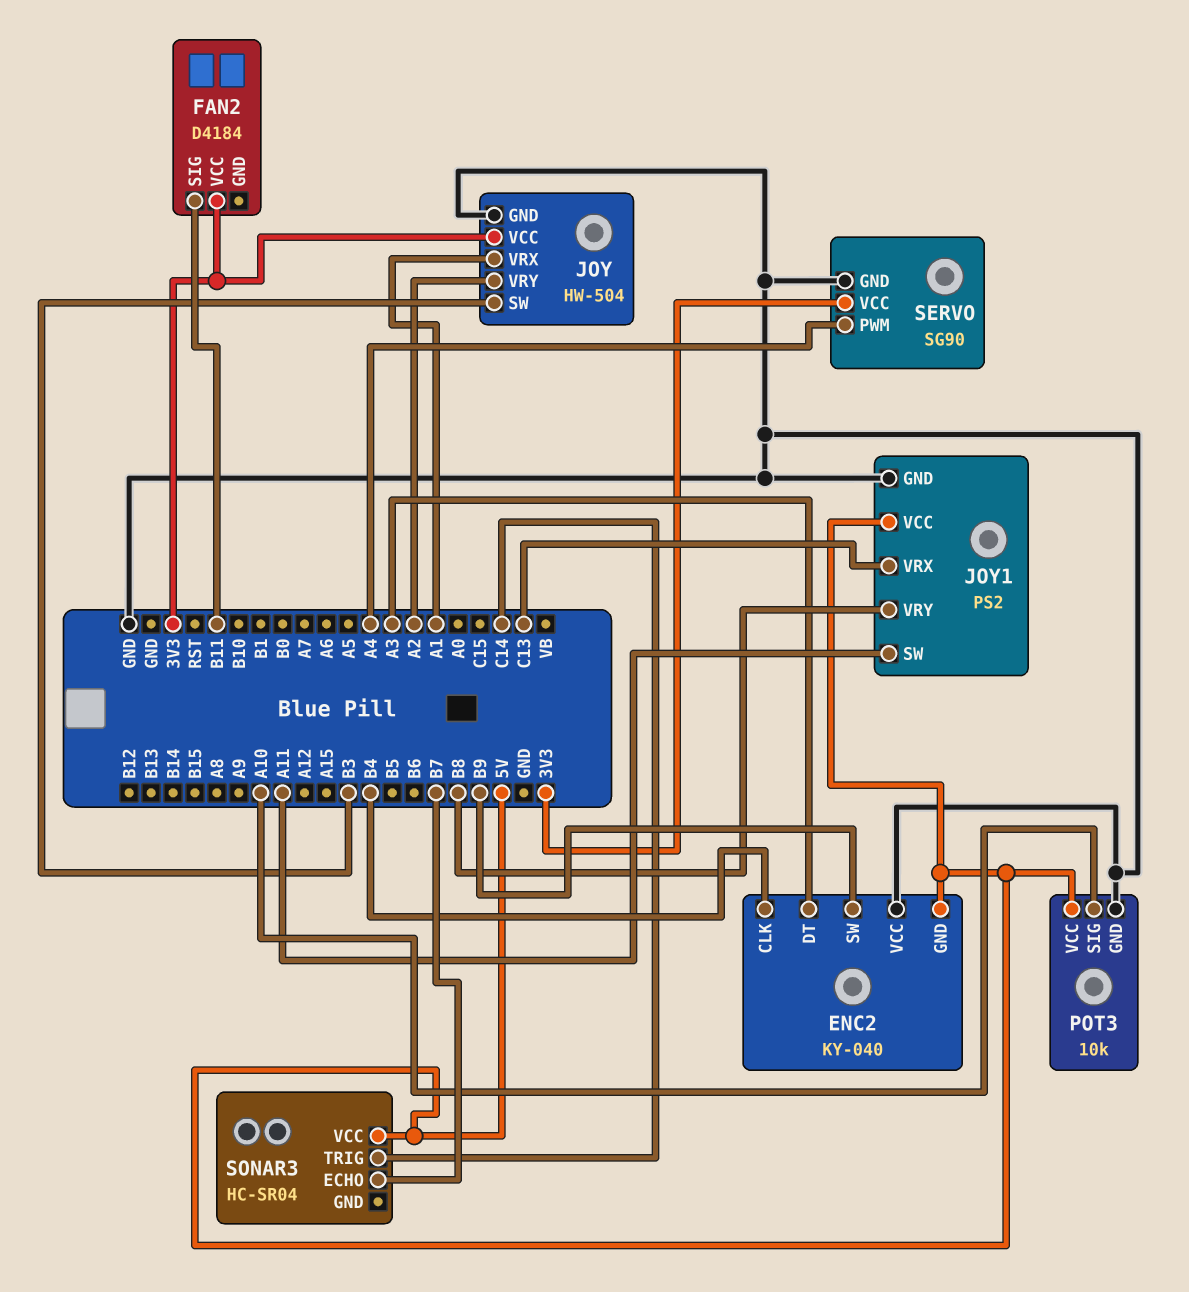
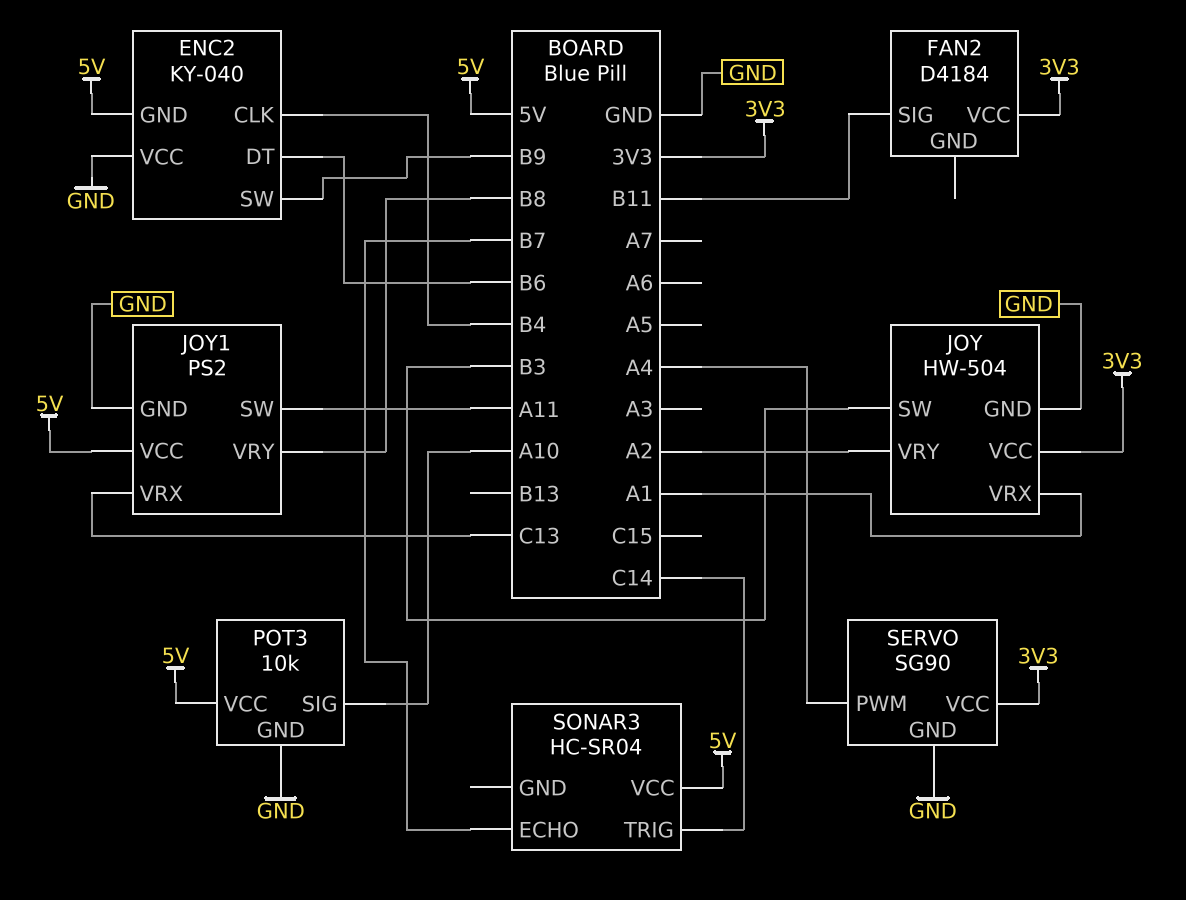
ENC2 pin DT: A3 -> B6

